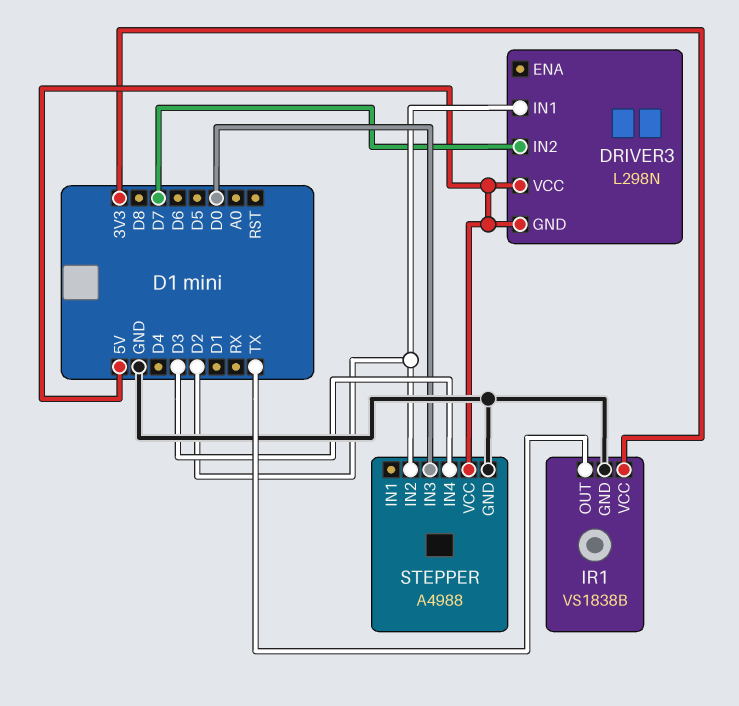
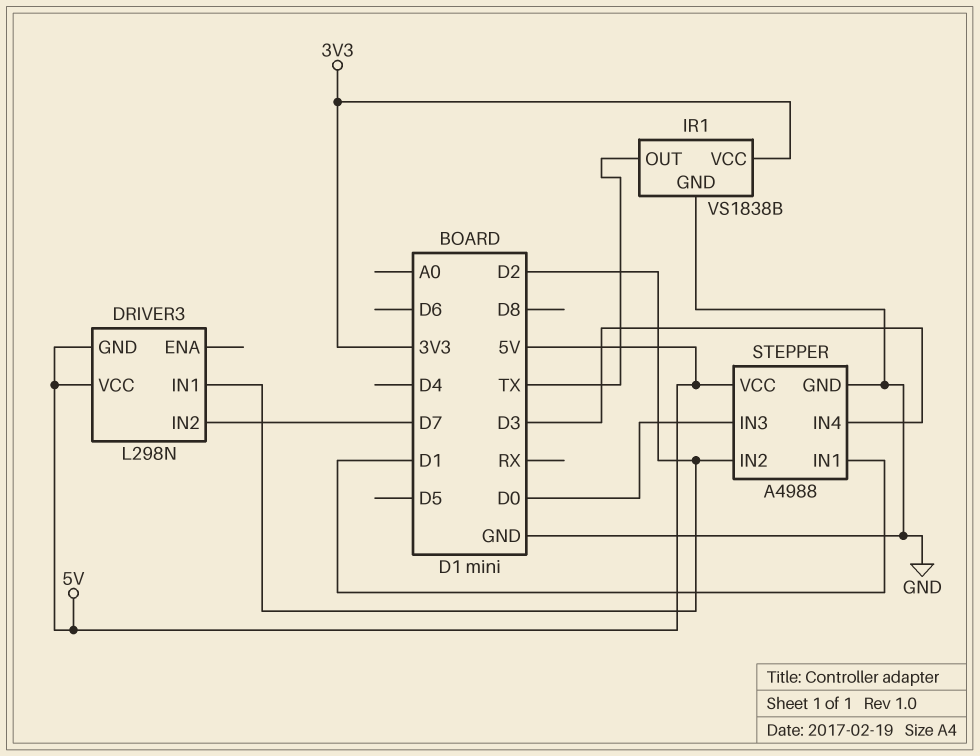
STEPPER pin IN1: none -> D1

